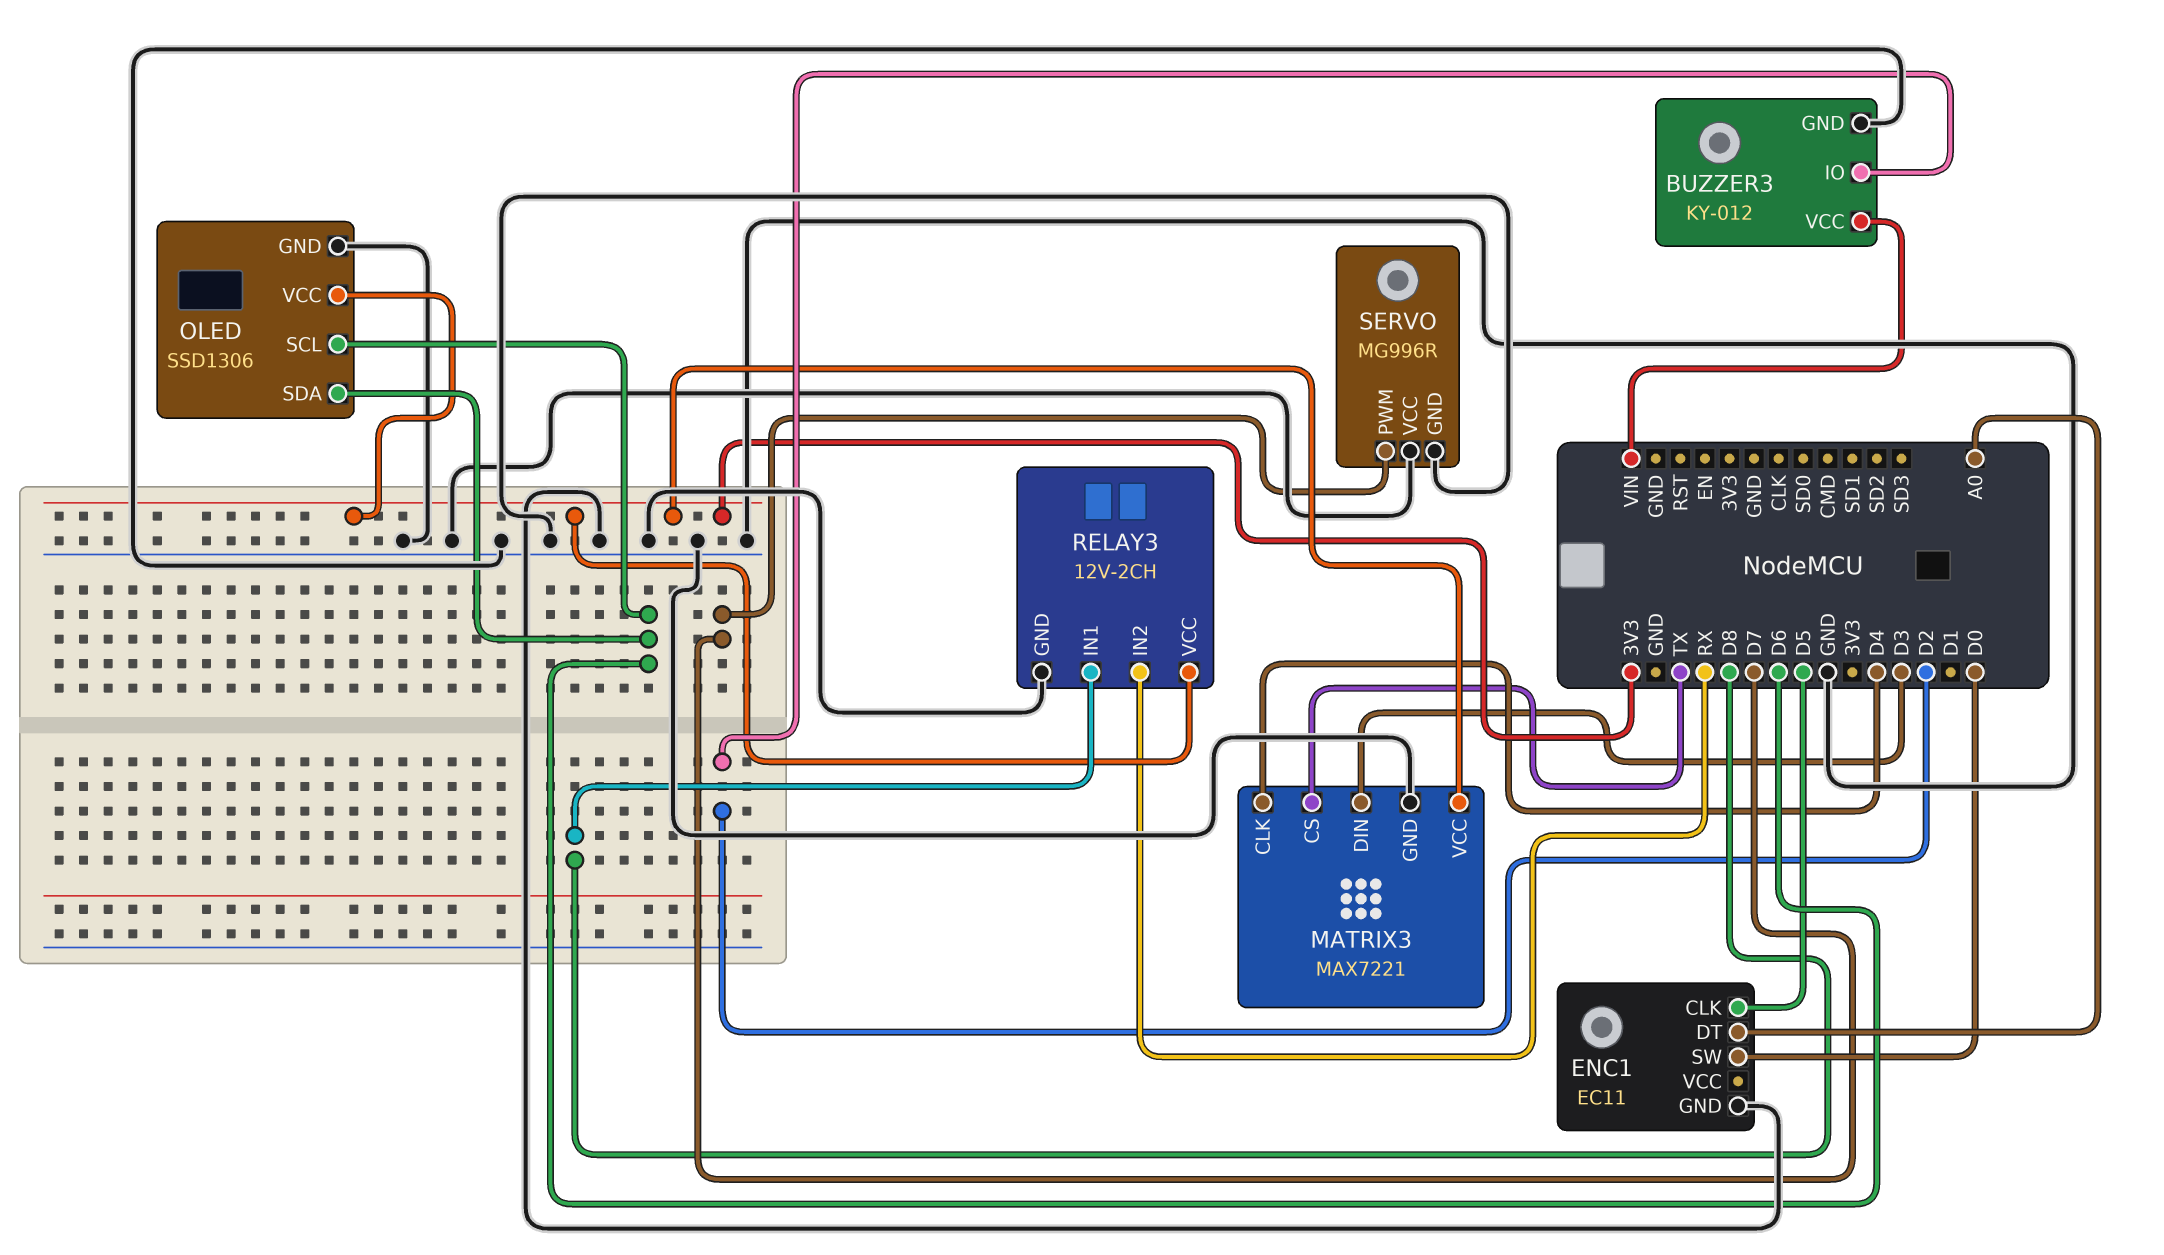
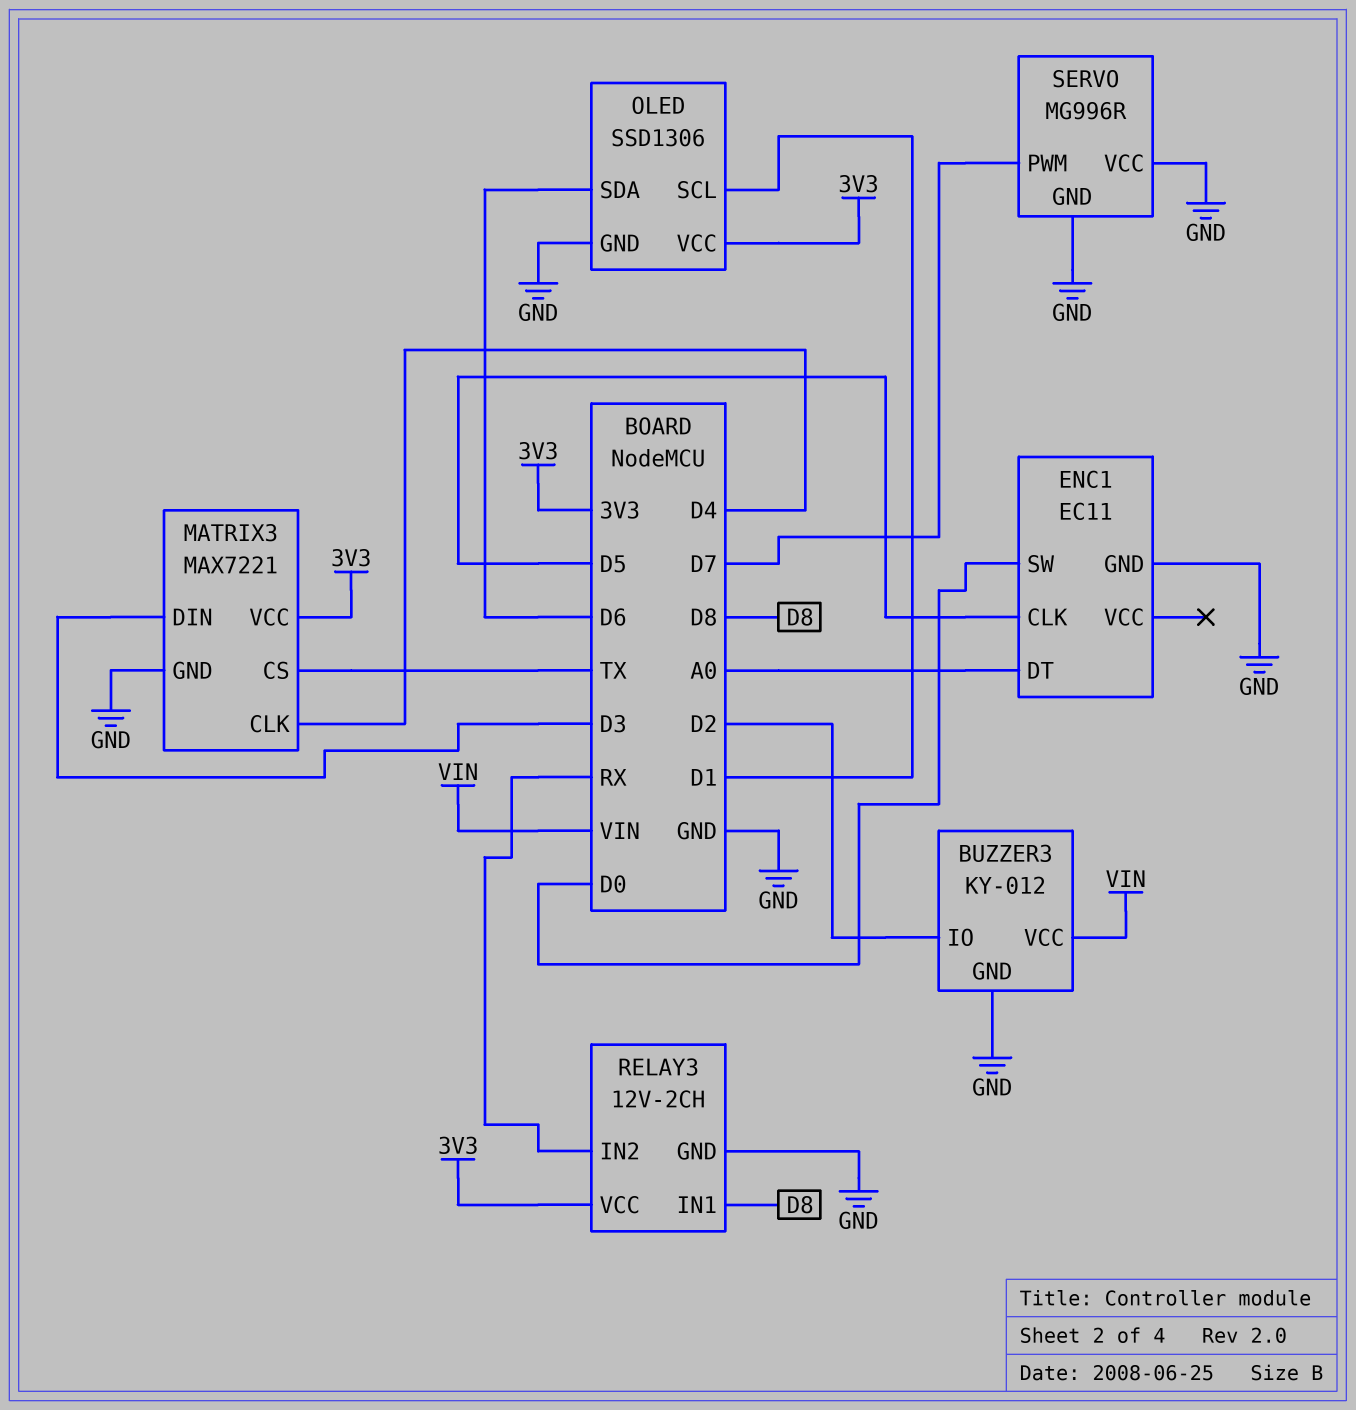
OLED pin SCL: D6 -> D1

